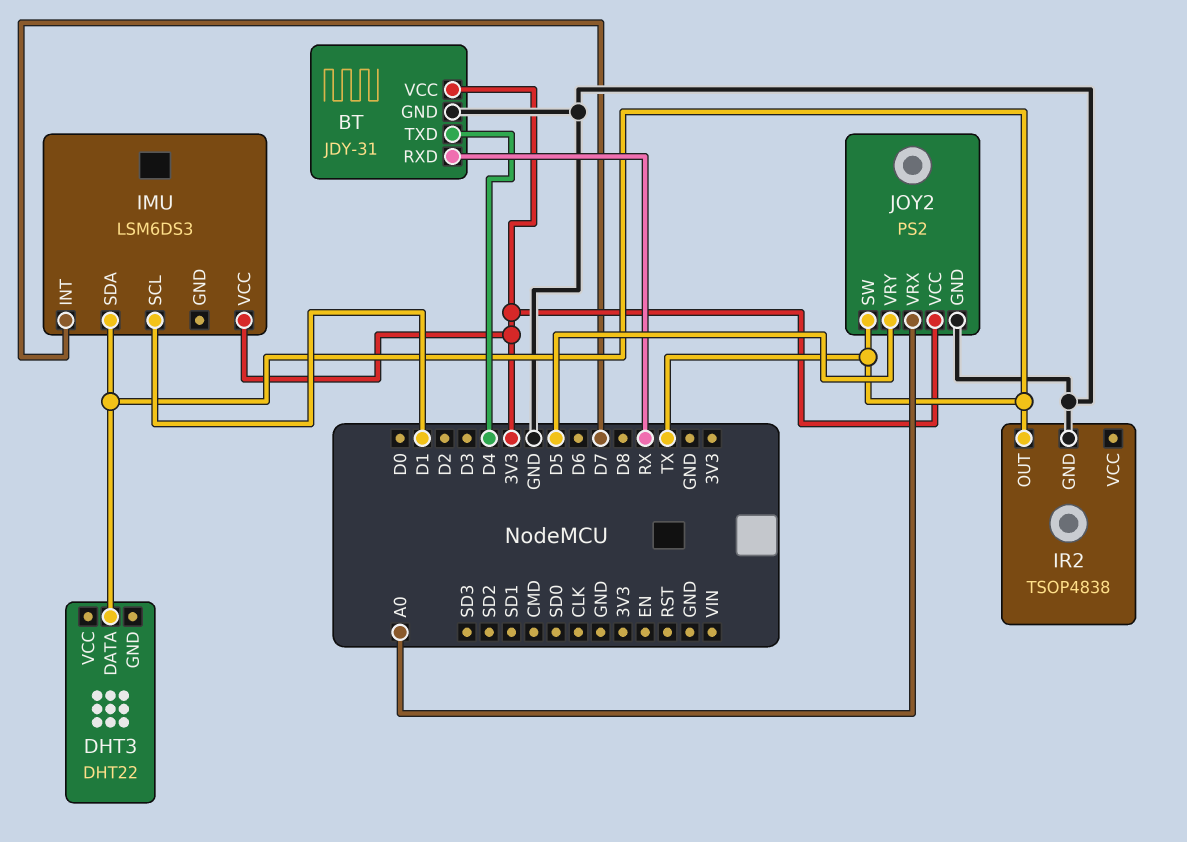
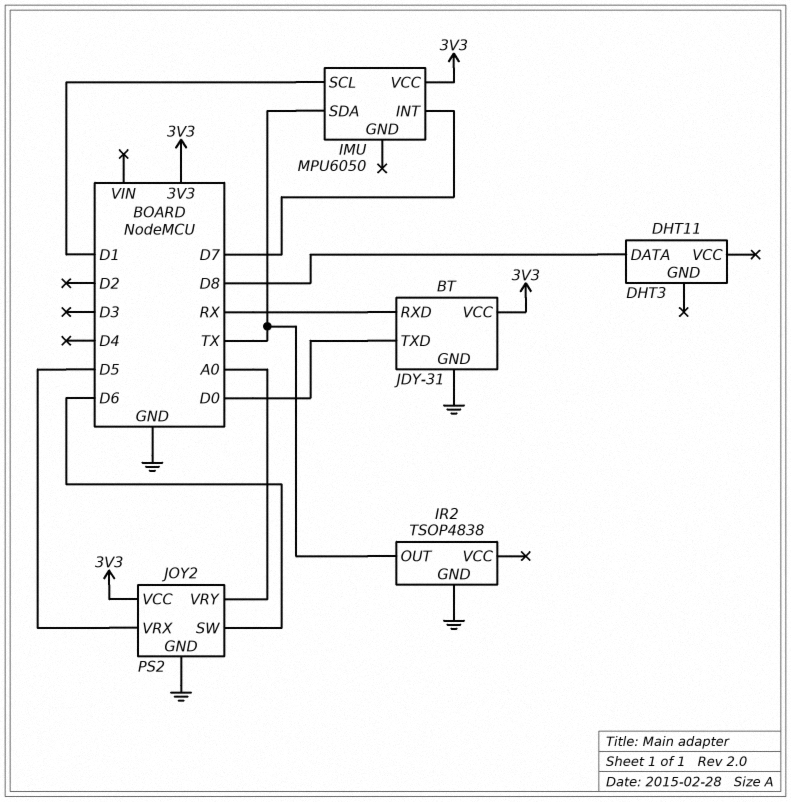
BT pin TXD: D4 -> D0
DHT3: DHT22 -> DHT11
DHT3 pin DATA: TX -> D8
IMU: LSM6DS3 -> MPU6050
JOY2 pin SW: TX -> D6
JOY2 pin VRX: A0 -> D5
JOY2 pin VRY: D5 -> A0

